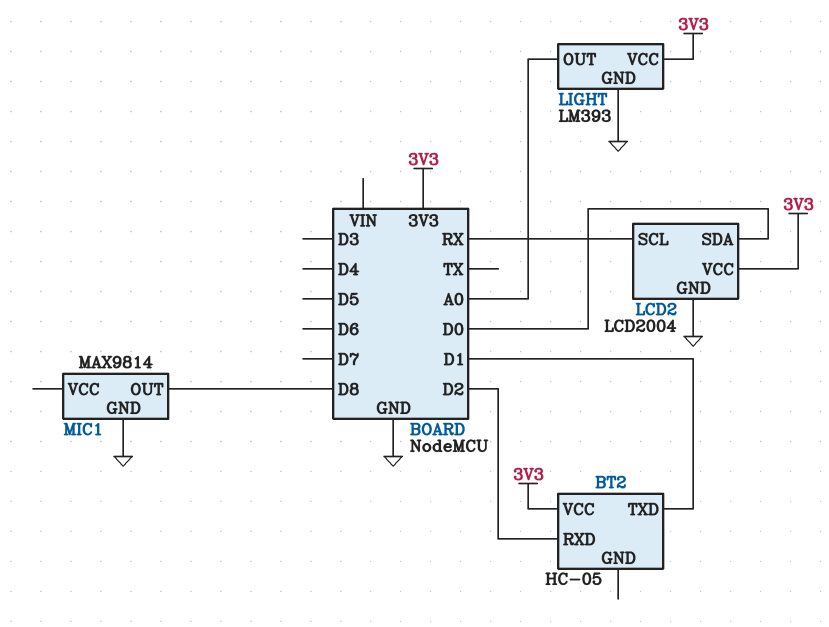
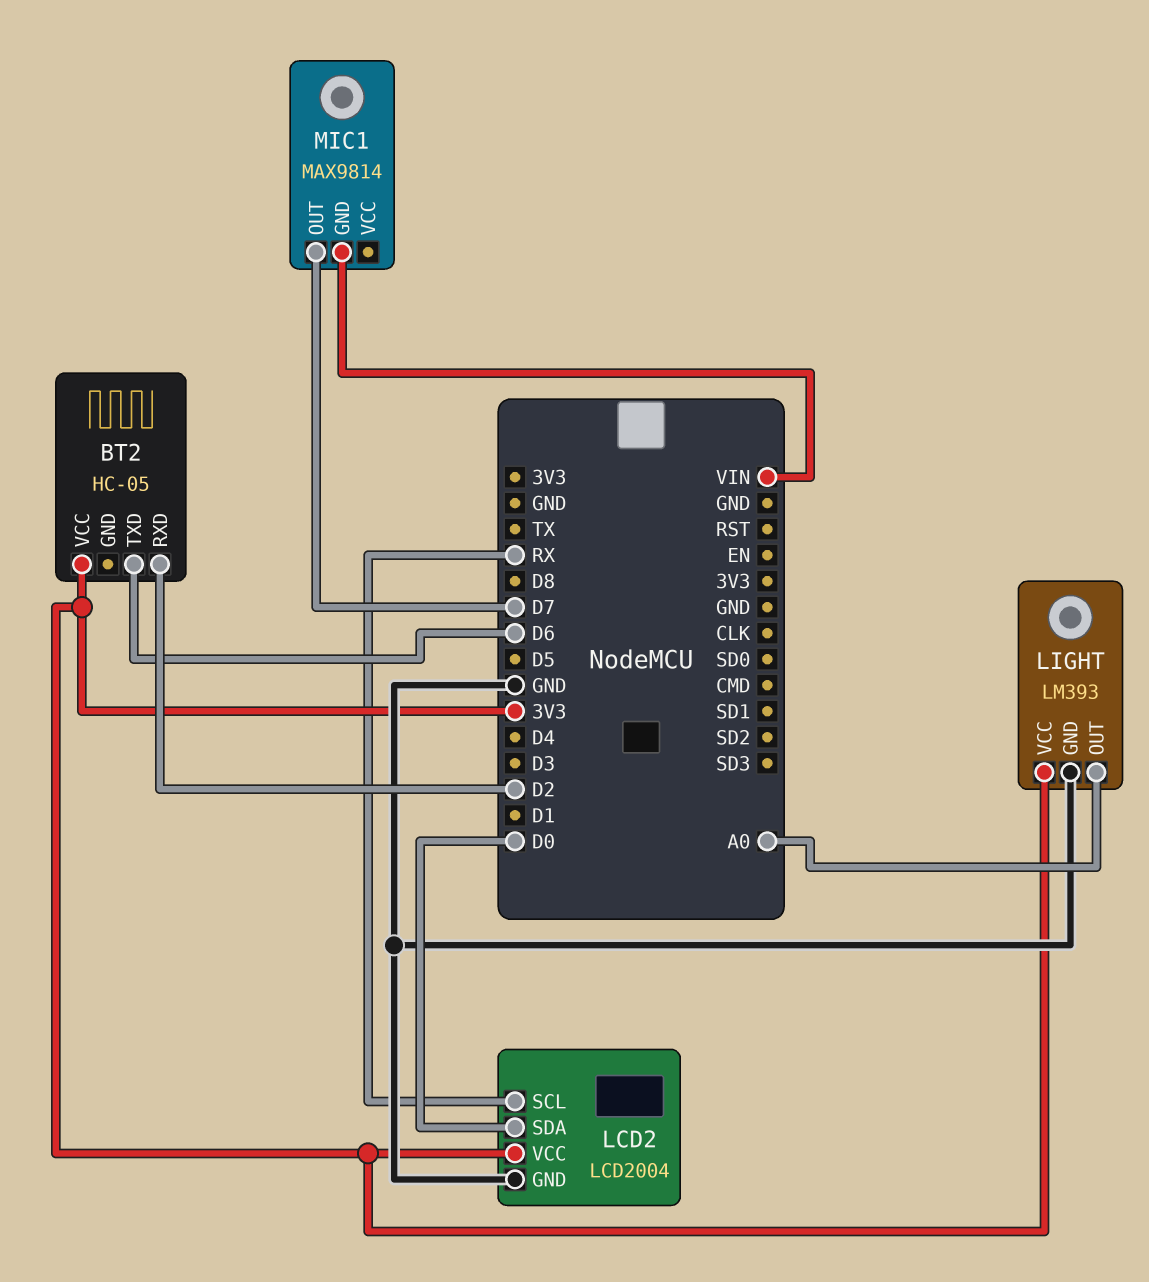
BT2 pin TXD: D1 -> D6
MIC1 pin GND: GND -> VIN
MIC1 pin OUT: D8 -> D7

